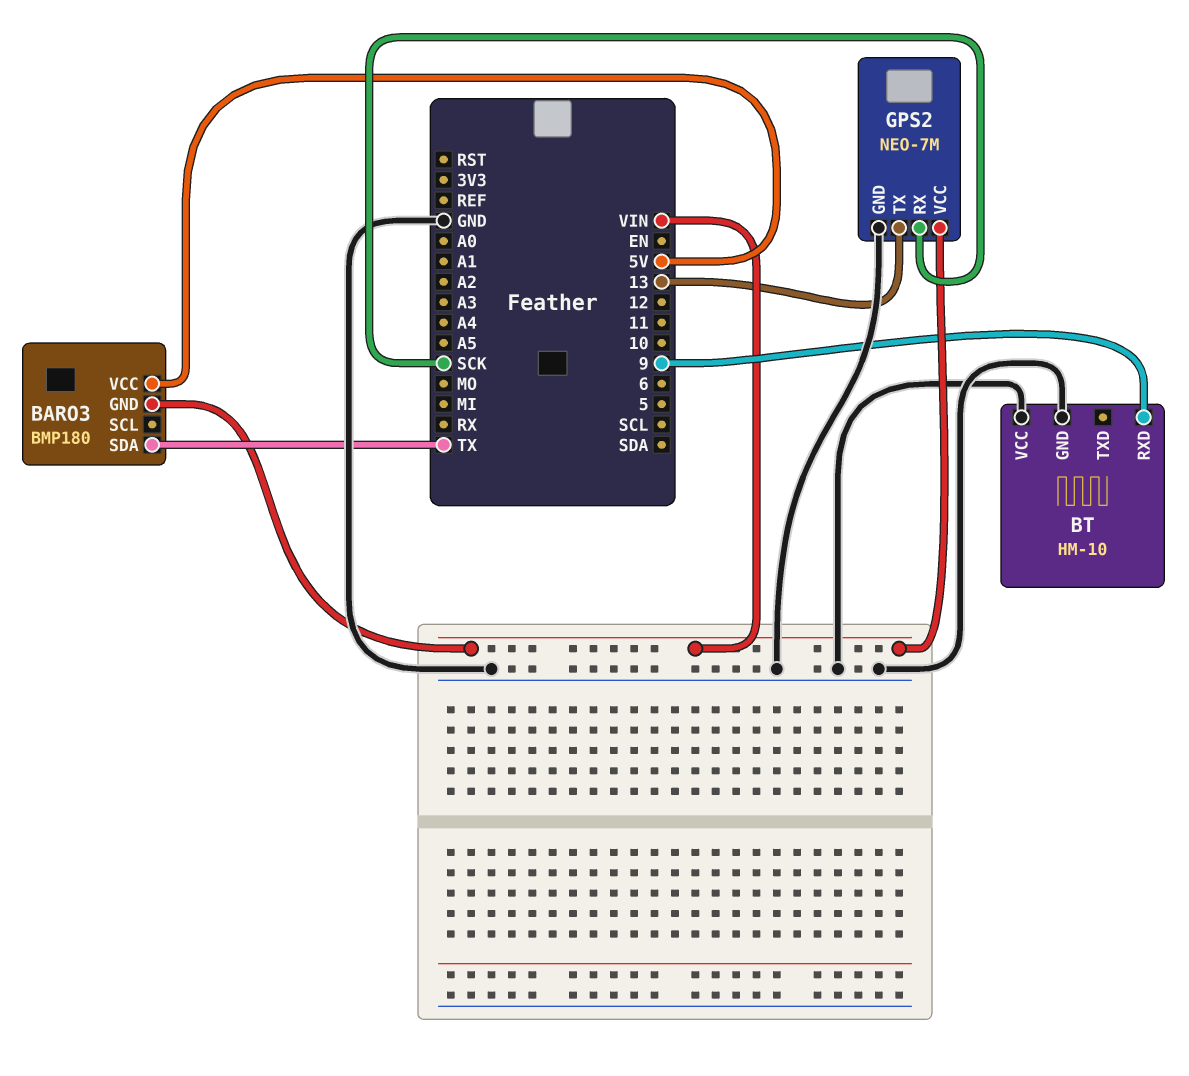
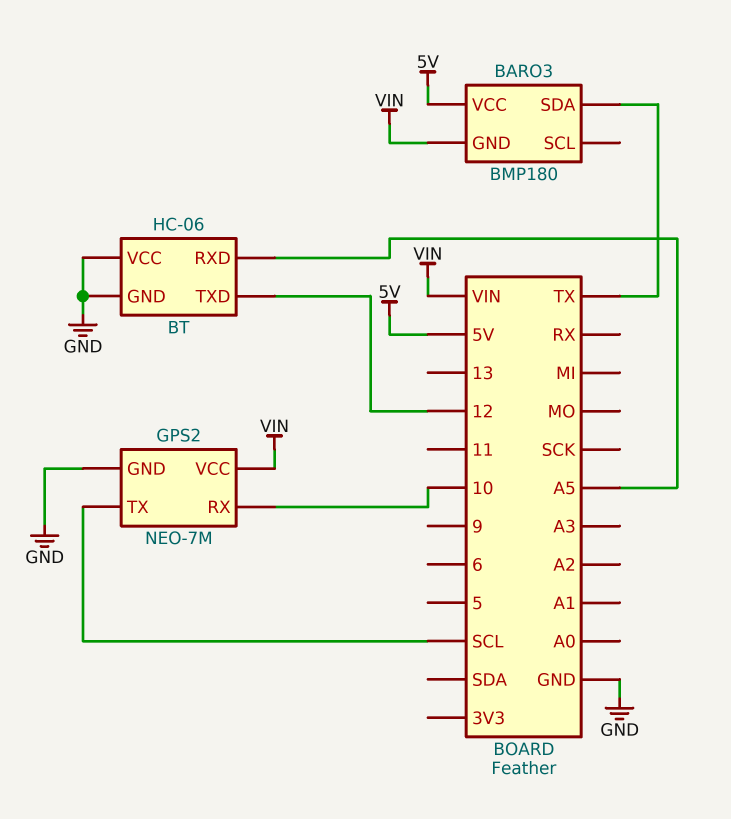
BT: HM-10 -> HC-06
BT pin RXD: 9 -> A5
BT pin TXD: none -> 12
GPS2 pin RX: SCK -> 10
GPS2 pin TX: 13 -> SCL

